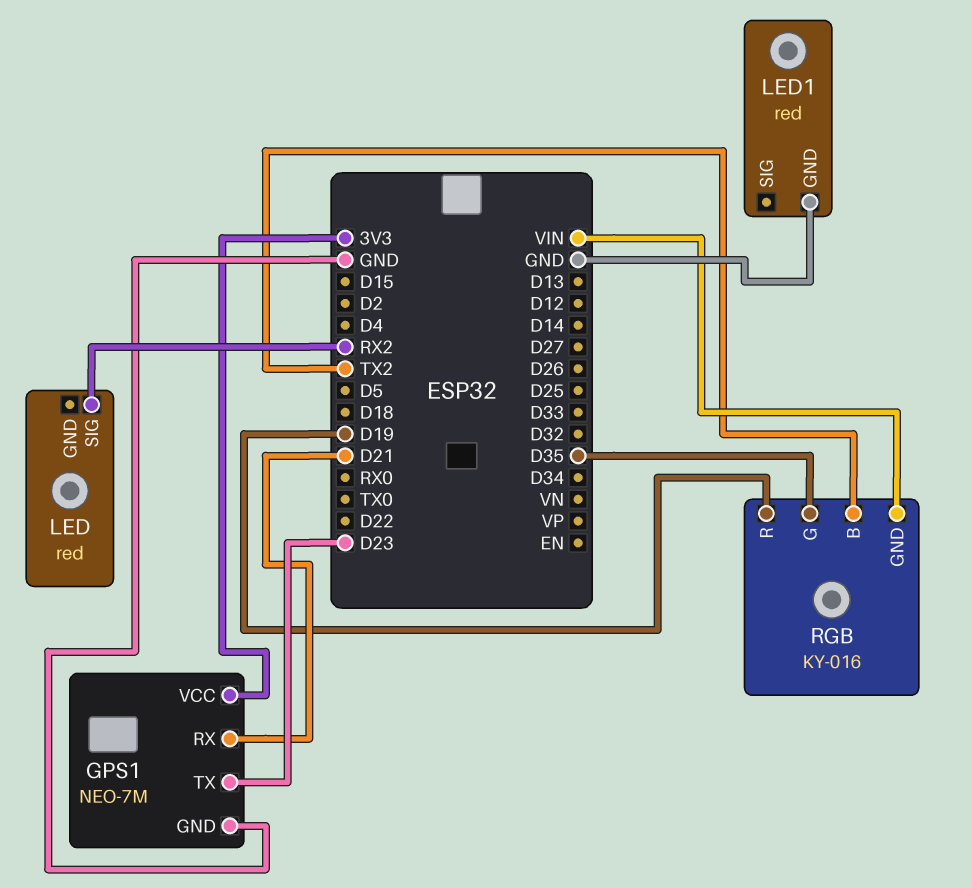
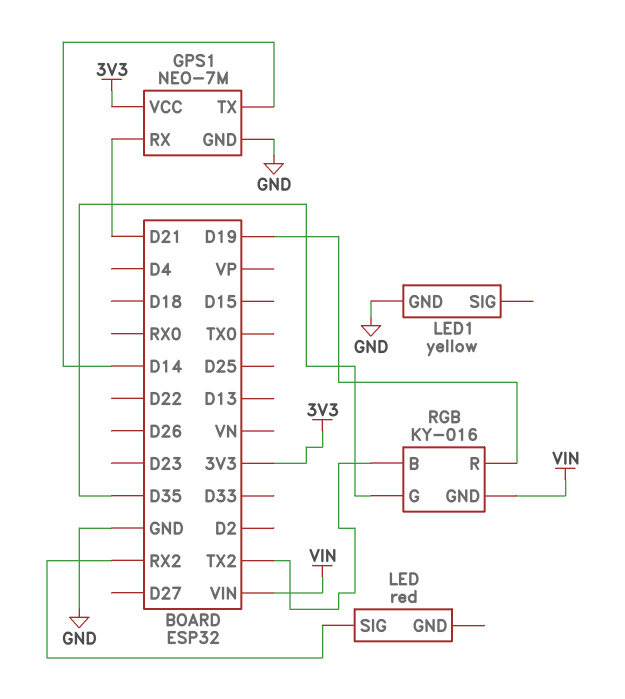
GPS1 pin TX: D23 -> D14
LED1: red -> yellow

